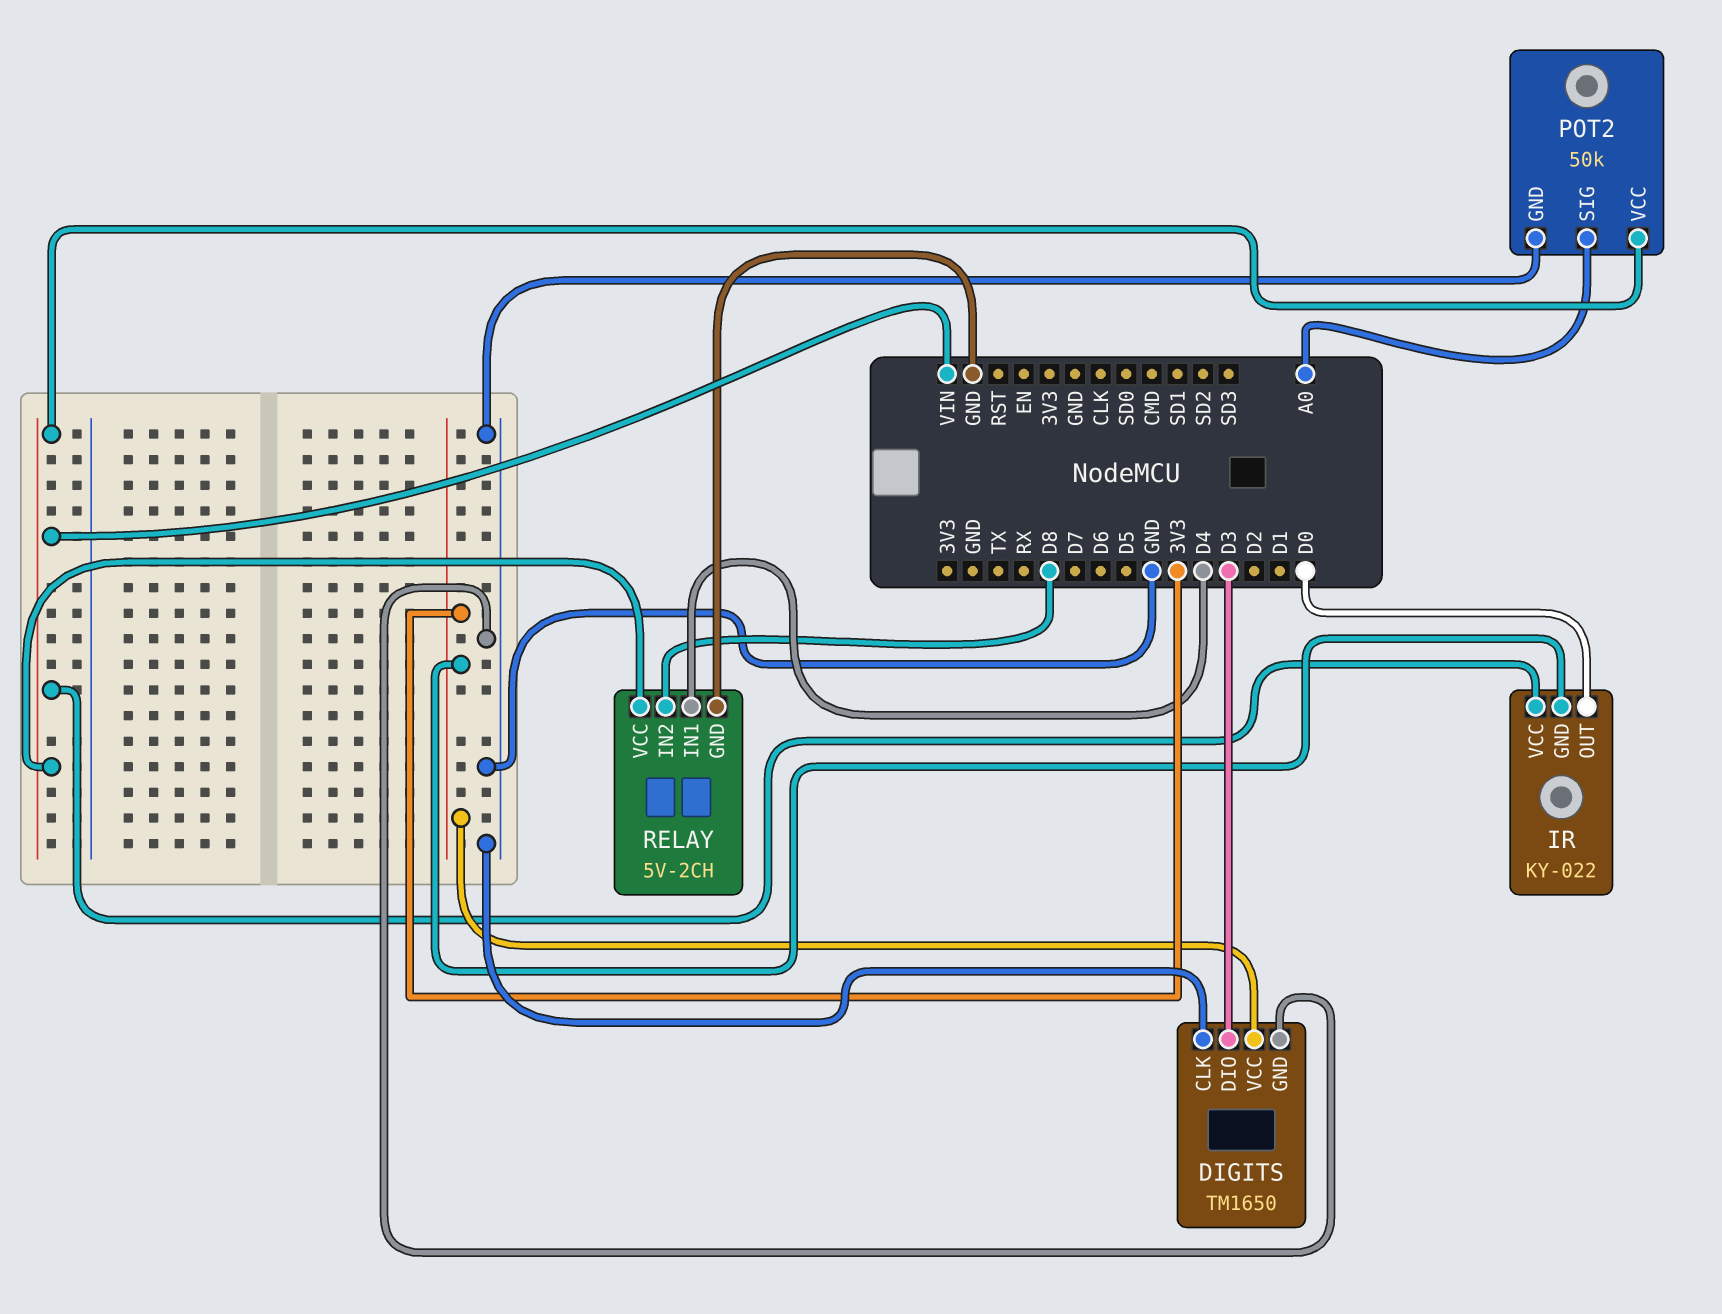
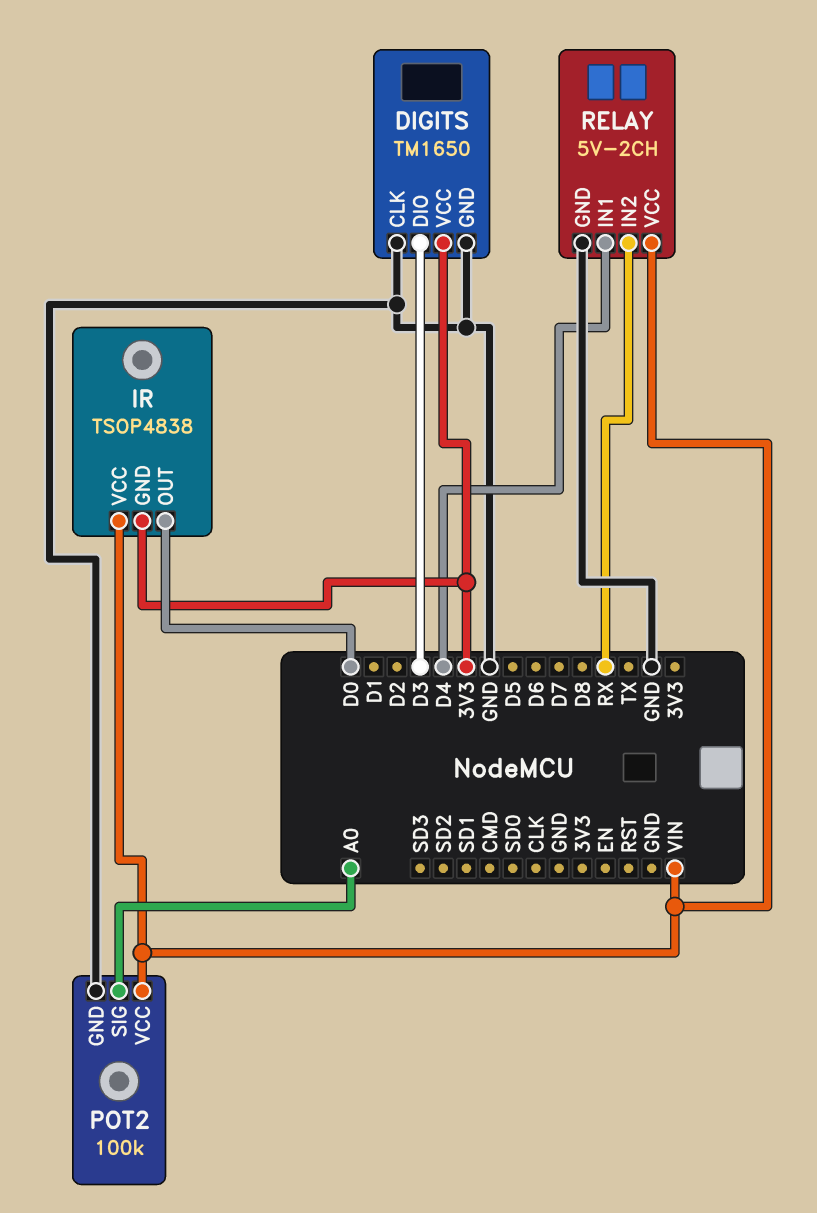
IR: KY-022 -> TSOP4838
POT2: 50k -> 100k
RELAY pin IN2: D8 -> RX

